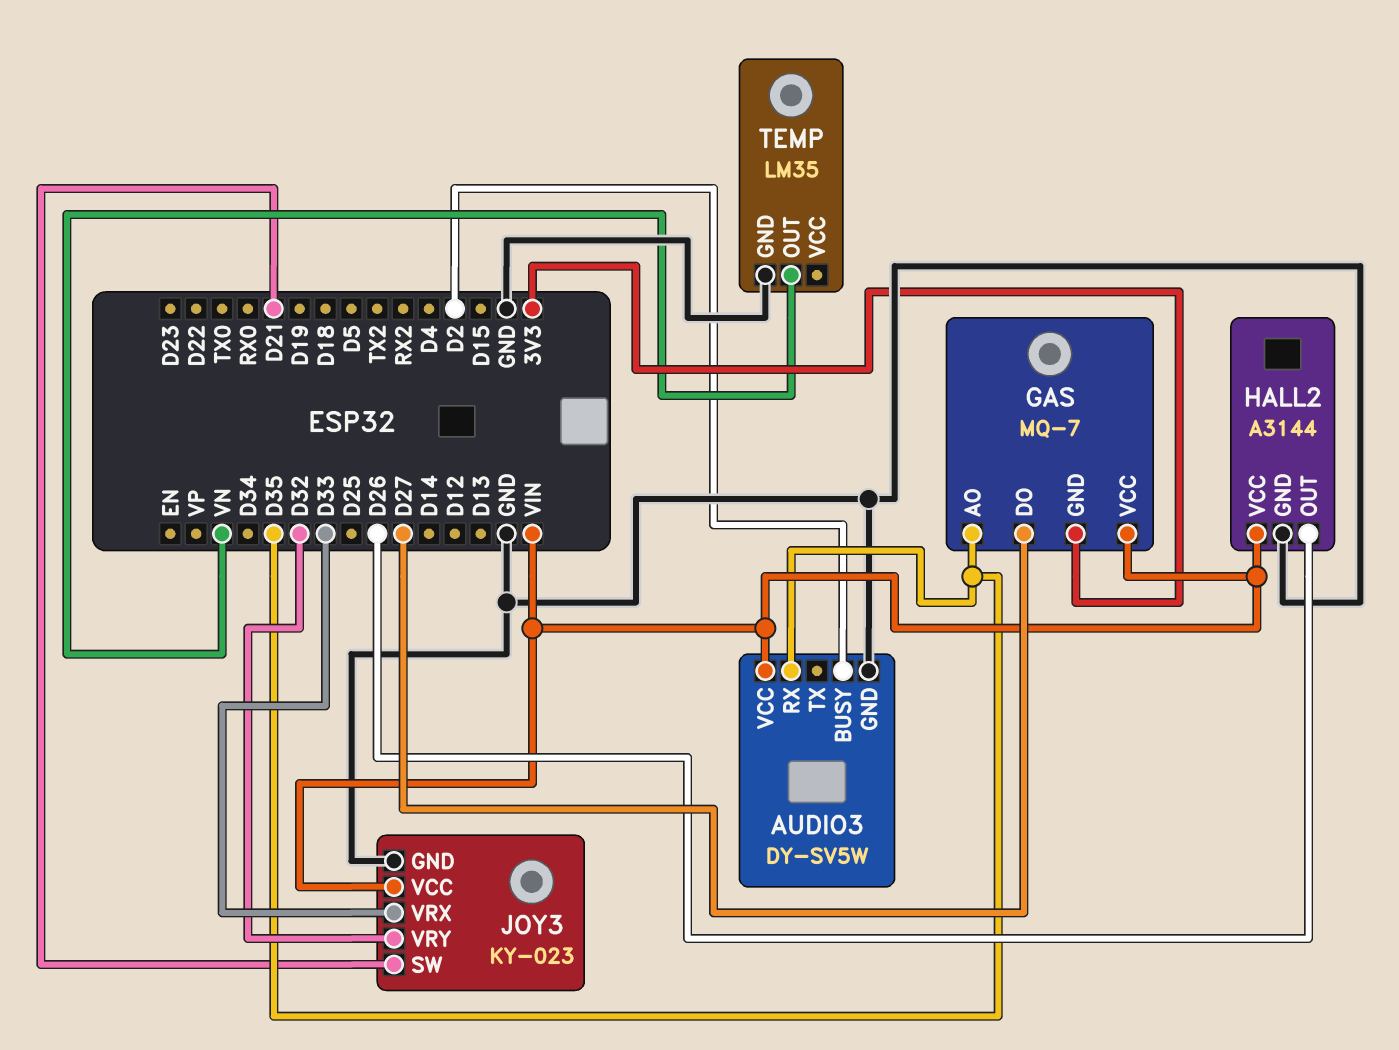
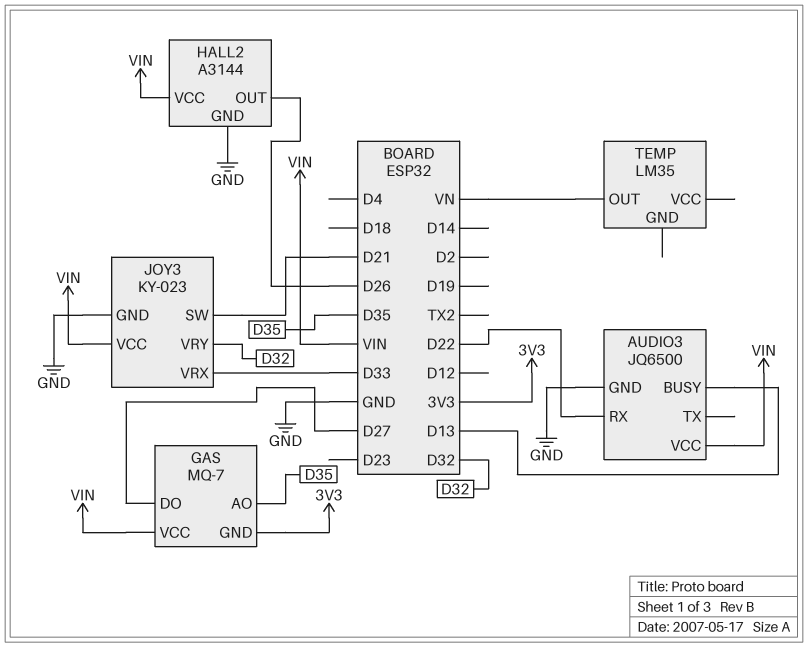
AUDIO3: DY-SV5W -> JQ6500
AUDIO3 pin BUSY: D2 -> D13
AUDIO3 pin RX: D35 -> D22
TEMP pin GND: GND -> none

